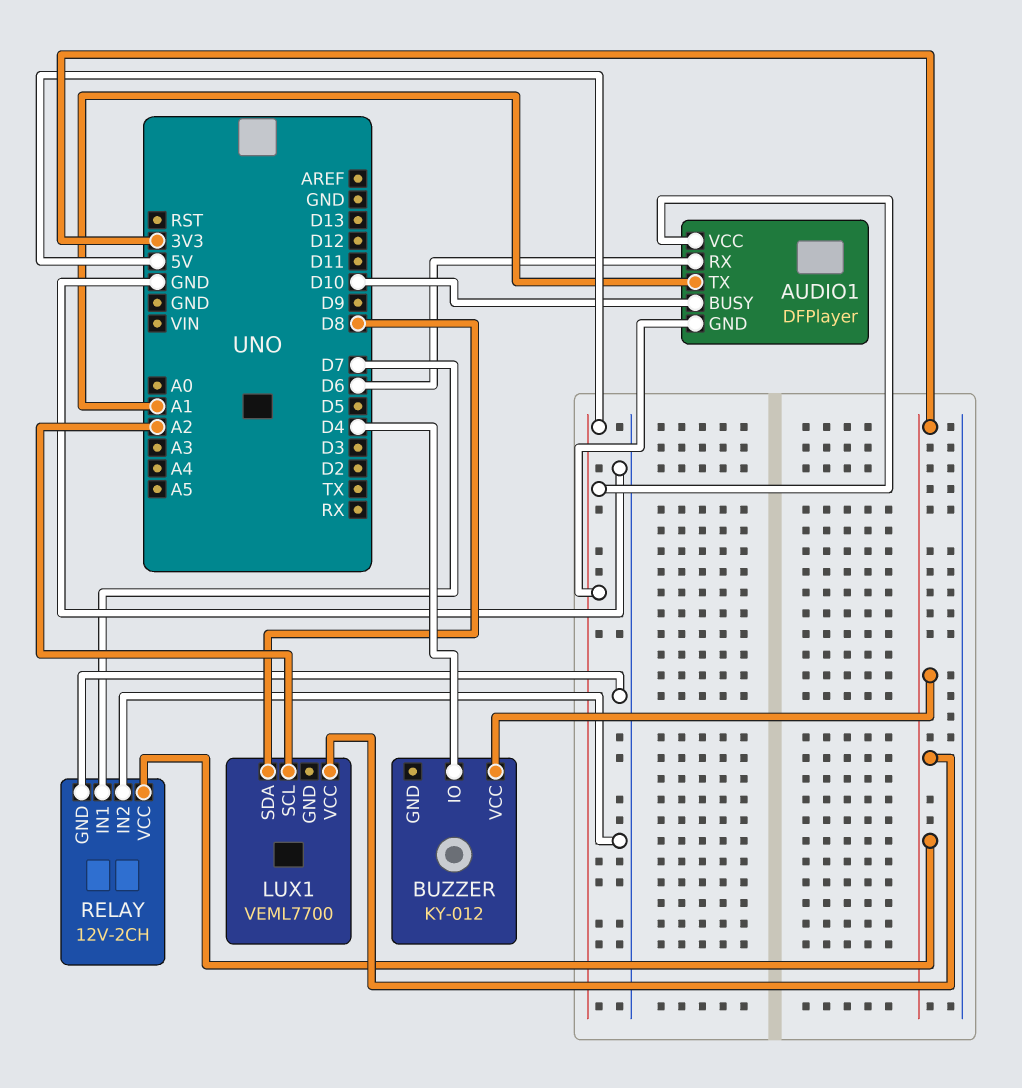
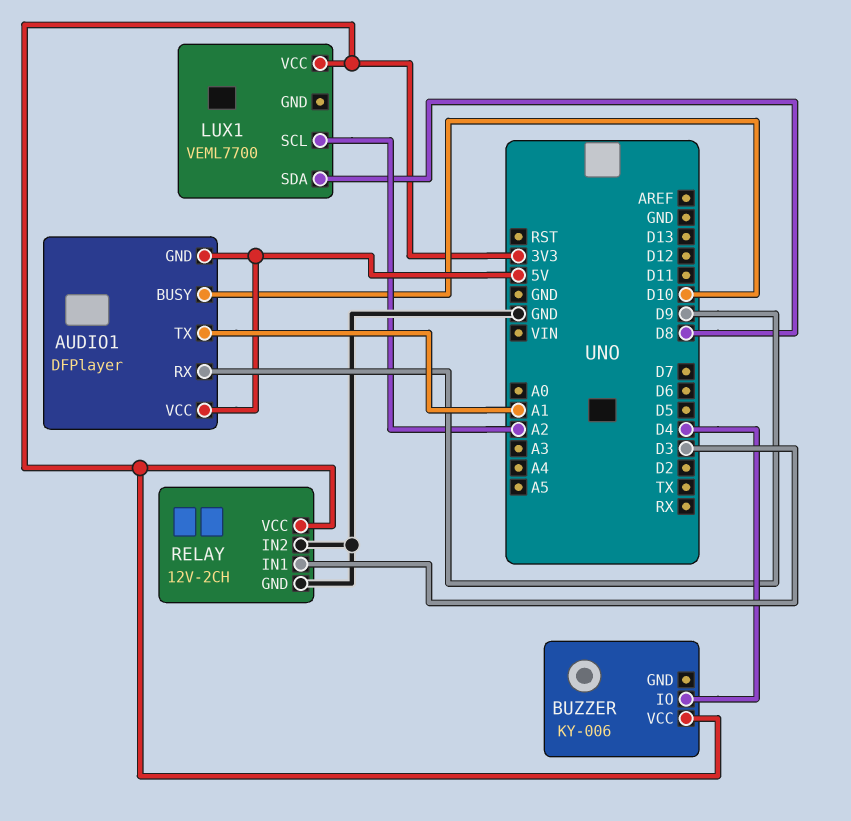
AUDIO1 pin RX: D6 -> D9
BUZZER: KY-012 -> KY-006
RELAY pin IN1: D7 -> D3

